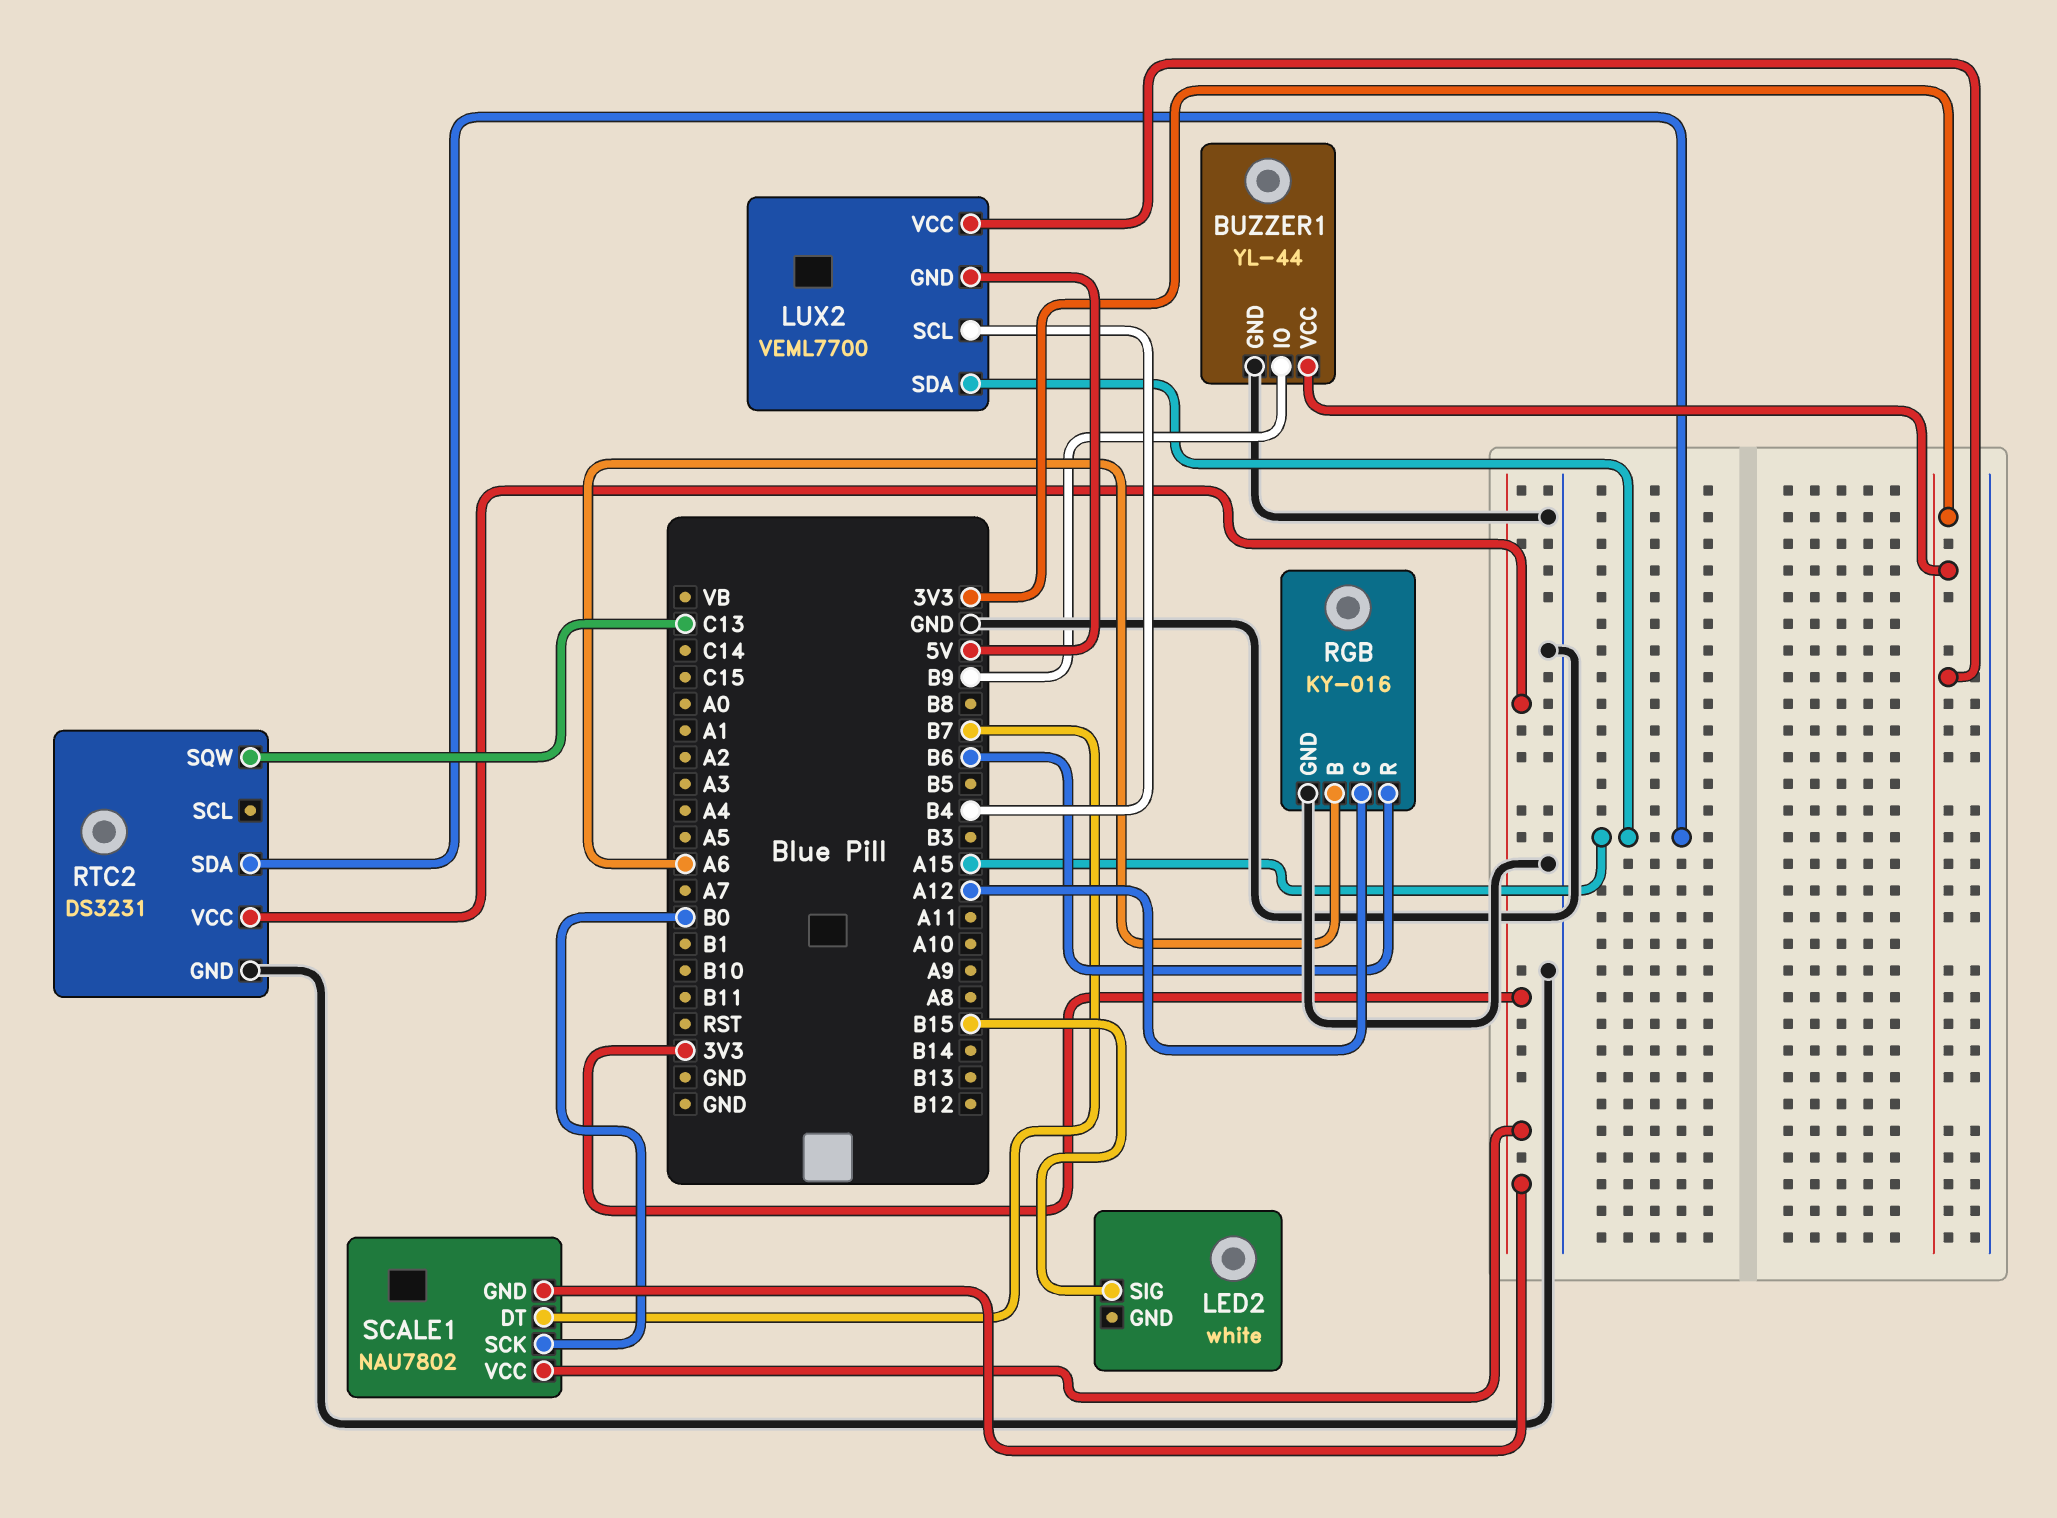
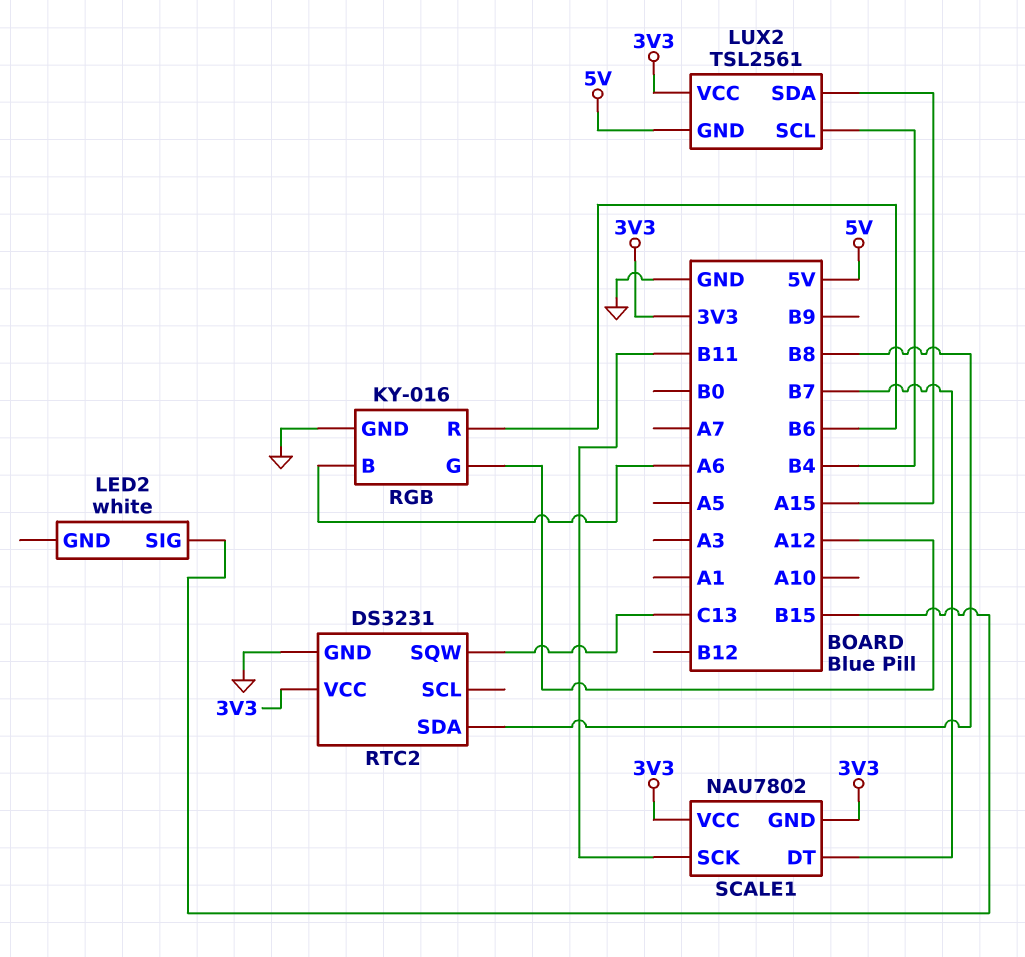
BUZZER1: YL-44 -> none
BUZZER1 pin GND: GND -> none
BUZZER1 pin IO: B9 -> none
BUZZER1 pin VCC: 3V3 -> none
LUX2: VEML7700 -> TSL2561
RTC2 pin SDA: A15 -> B8
SCALE1 pin SCK: B0 -> B11

